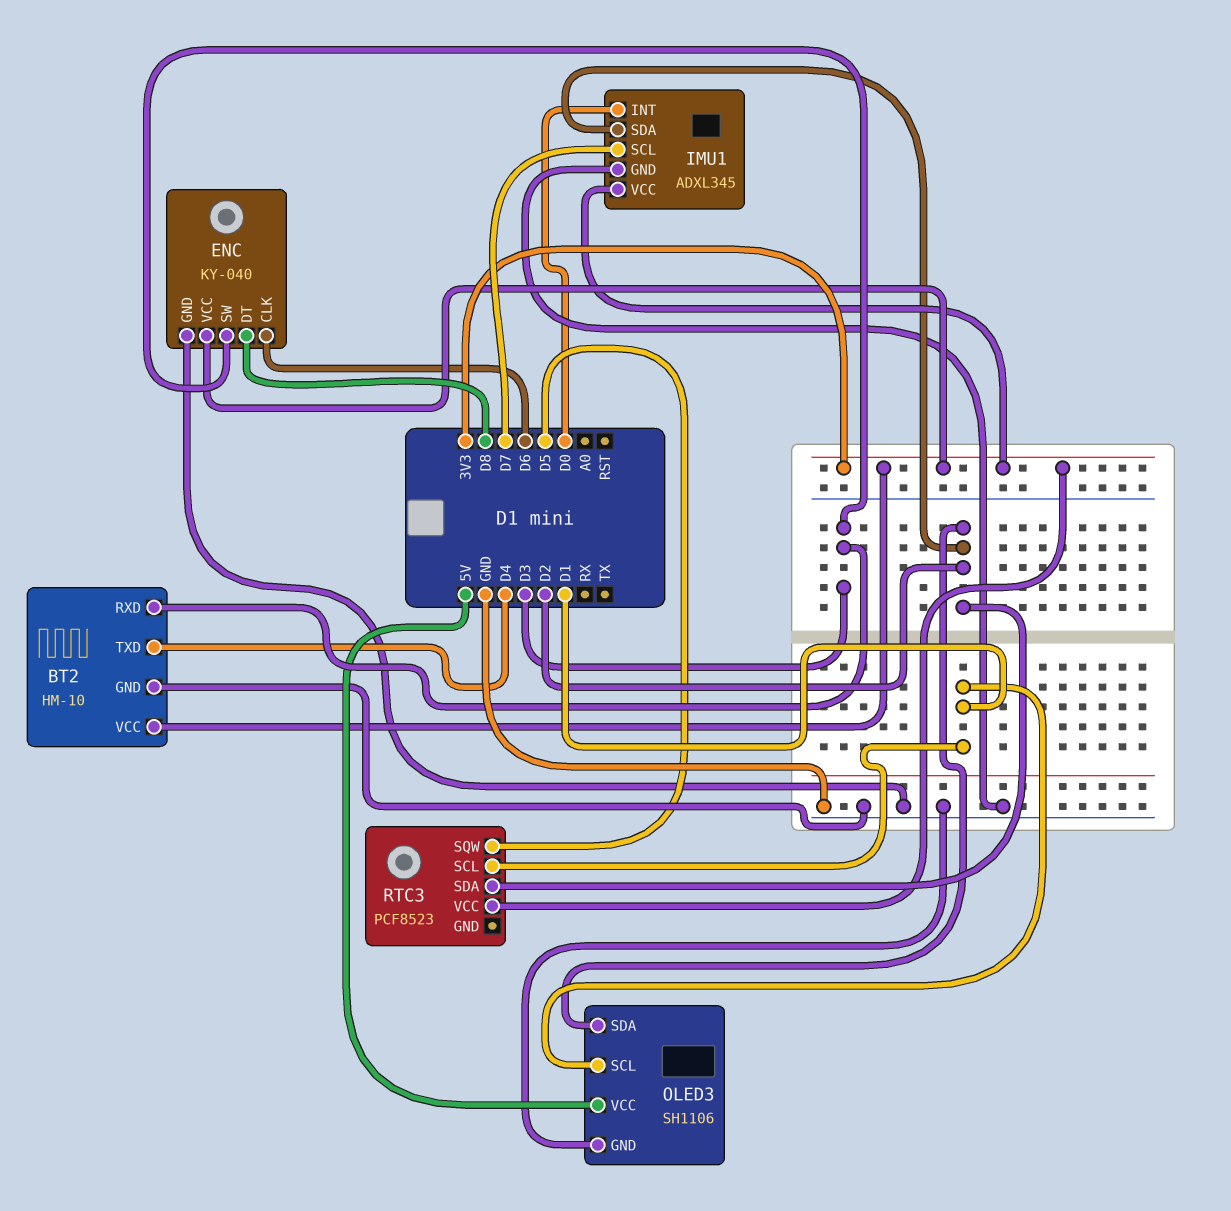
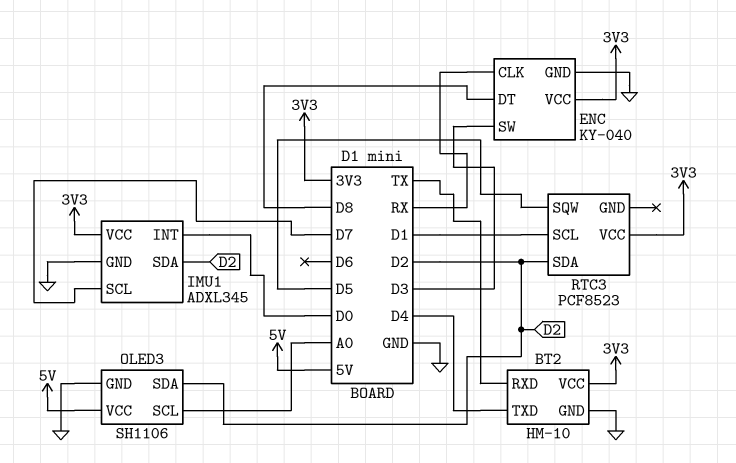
BT2 pin RXD: D3 -> TX
ENC pin CLK: D6 -> RX
OLED3 pin SCL: D1 -> A0

